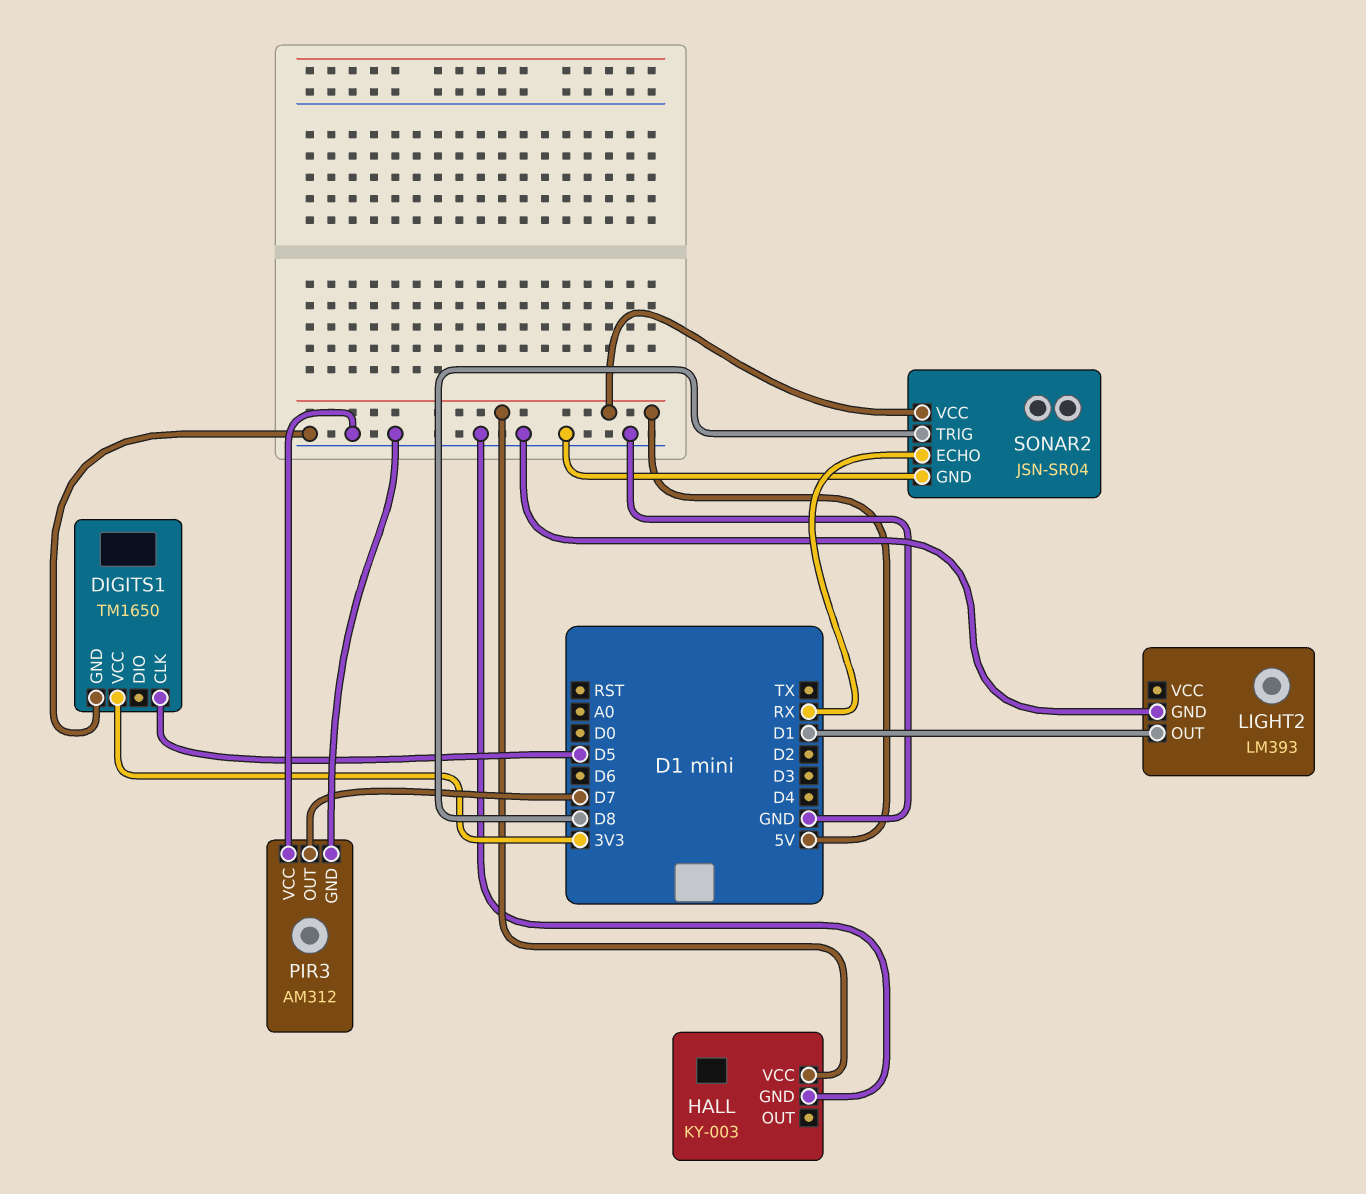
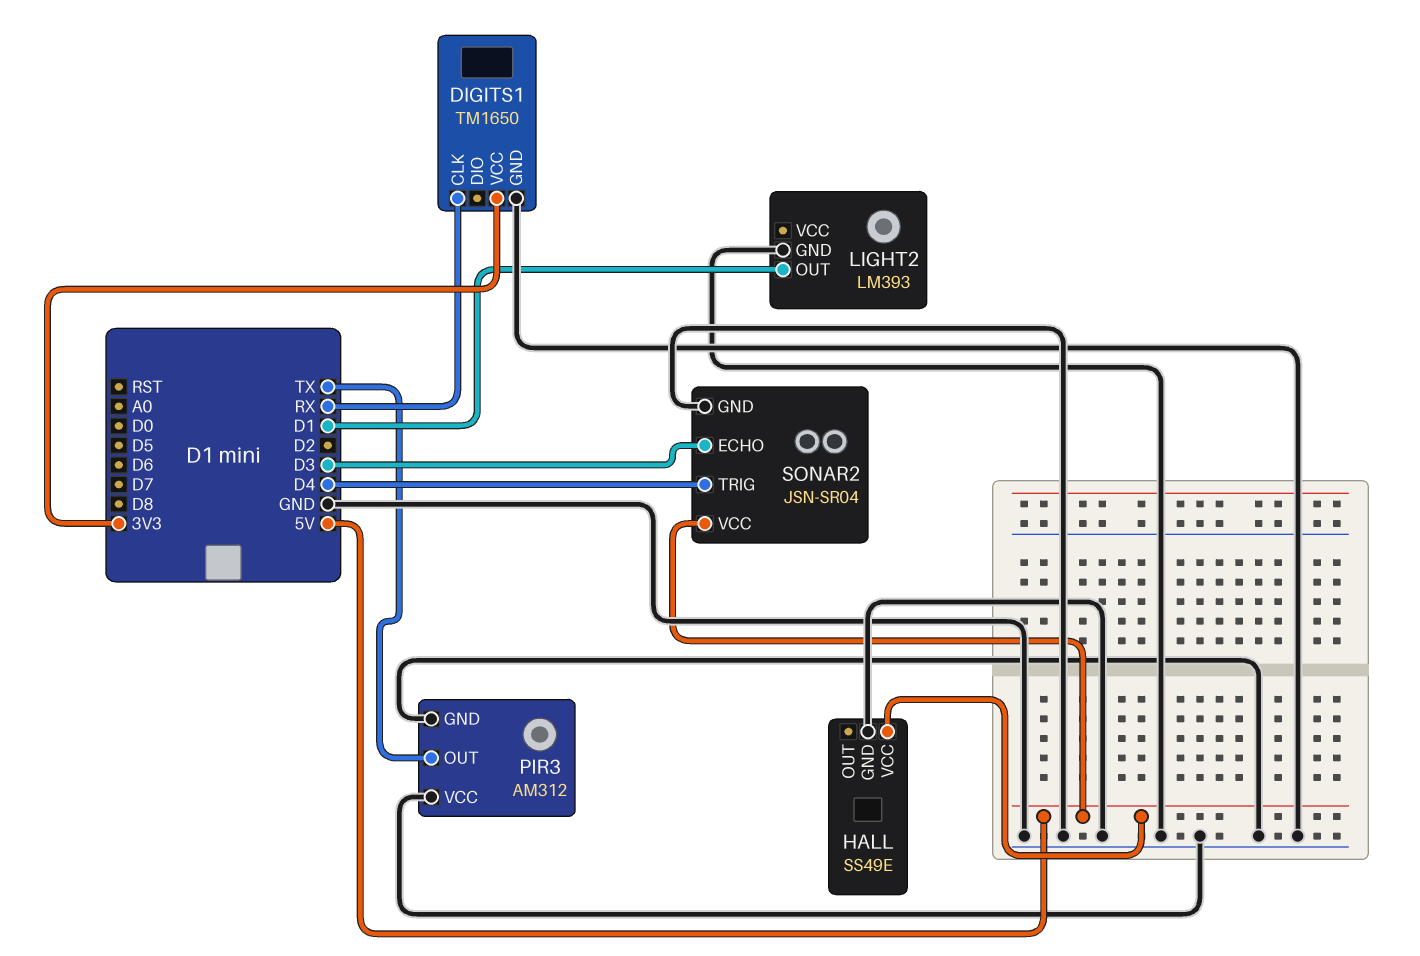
DIGITS1 pin CLK: D5 -> RX
HALL: KY-003 -> SS49E
PIR3 pin OUT: D7 -> TX
SONAR2 pin ECHO: RX -> D3
SONAR2 pin TRIG: D8 -> D4

